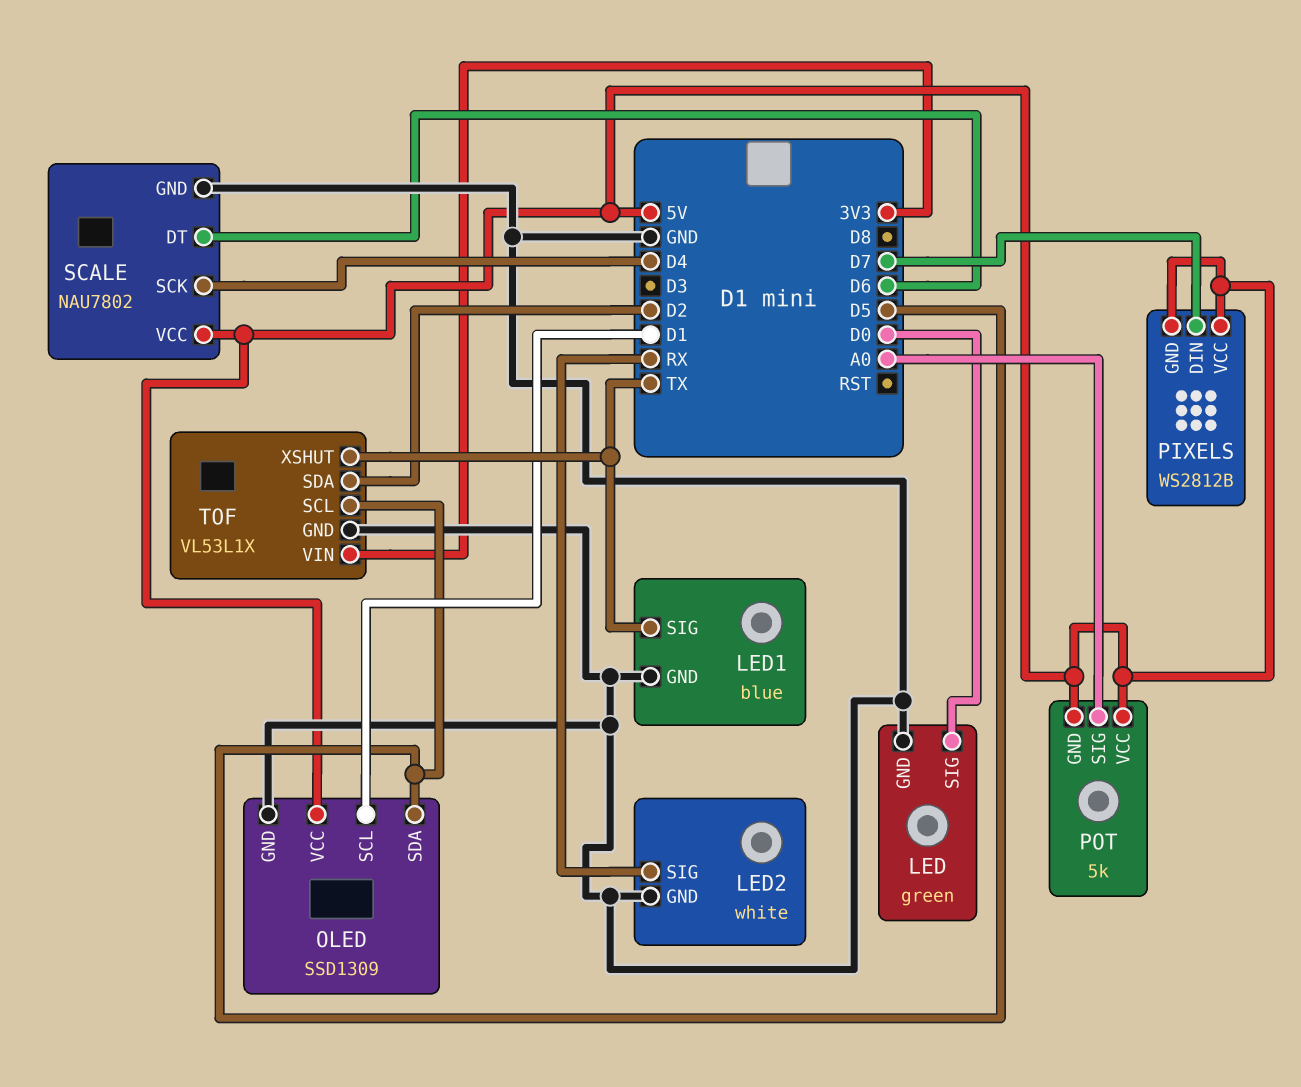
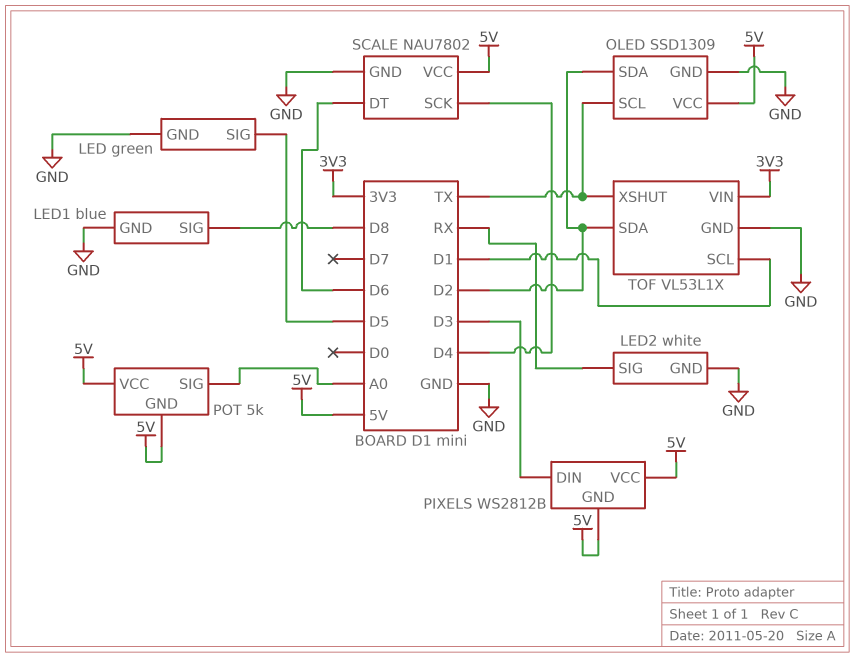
LED pin SIG: D0 -> D5
LED1 pin SIG: TX -> D8
OLED pin SCL: D1 -> TX
OLED pin SDA: D5 -> D2
PIXELS pin DIN: D7 -> D3
TOF pin SCL: D5 -> D1

